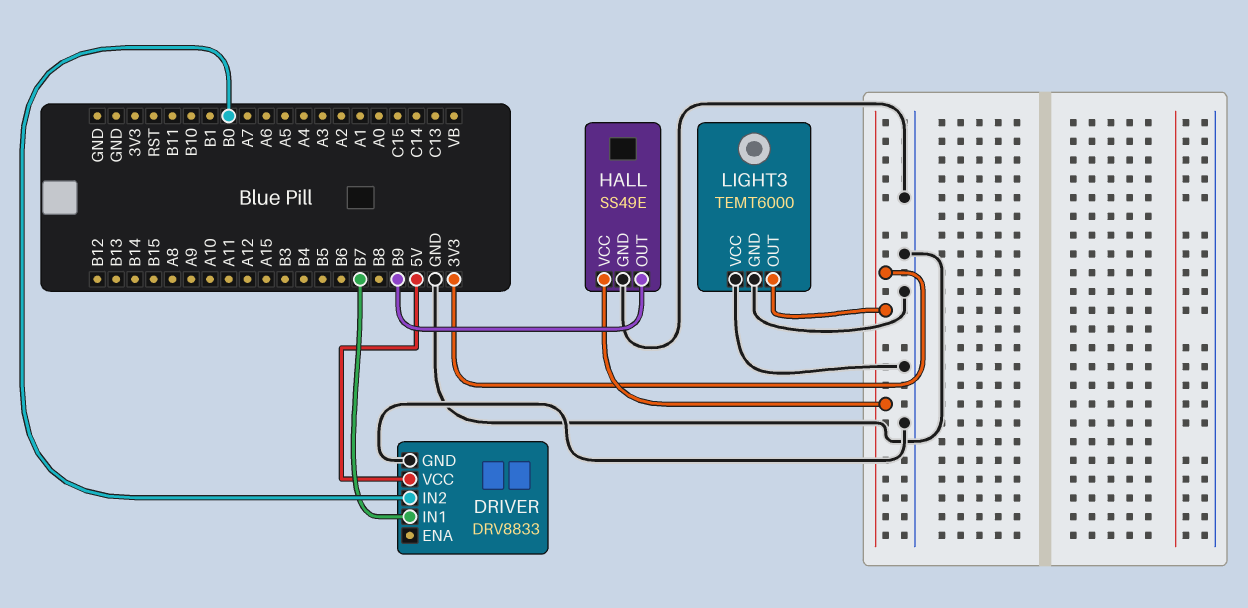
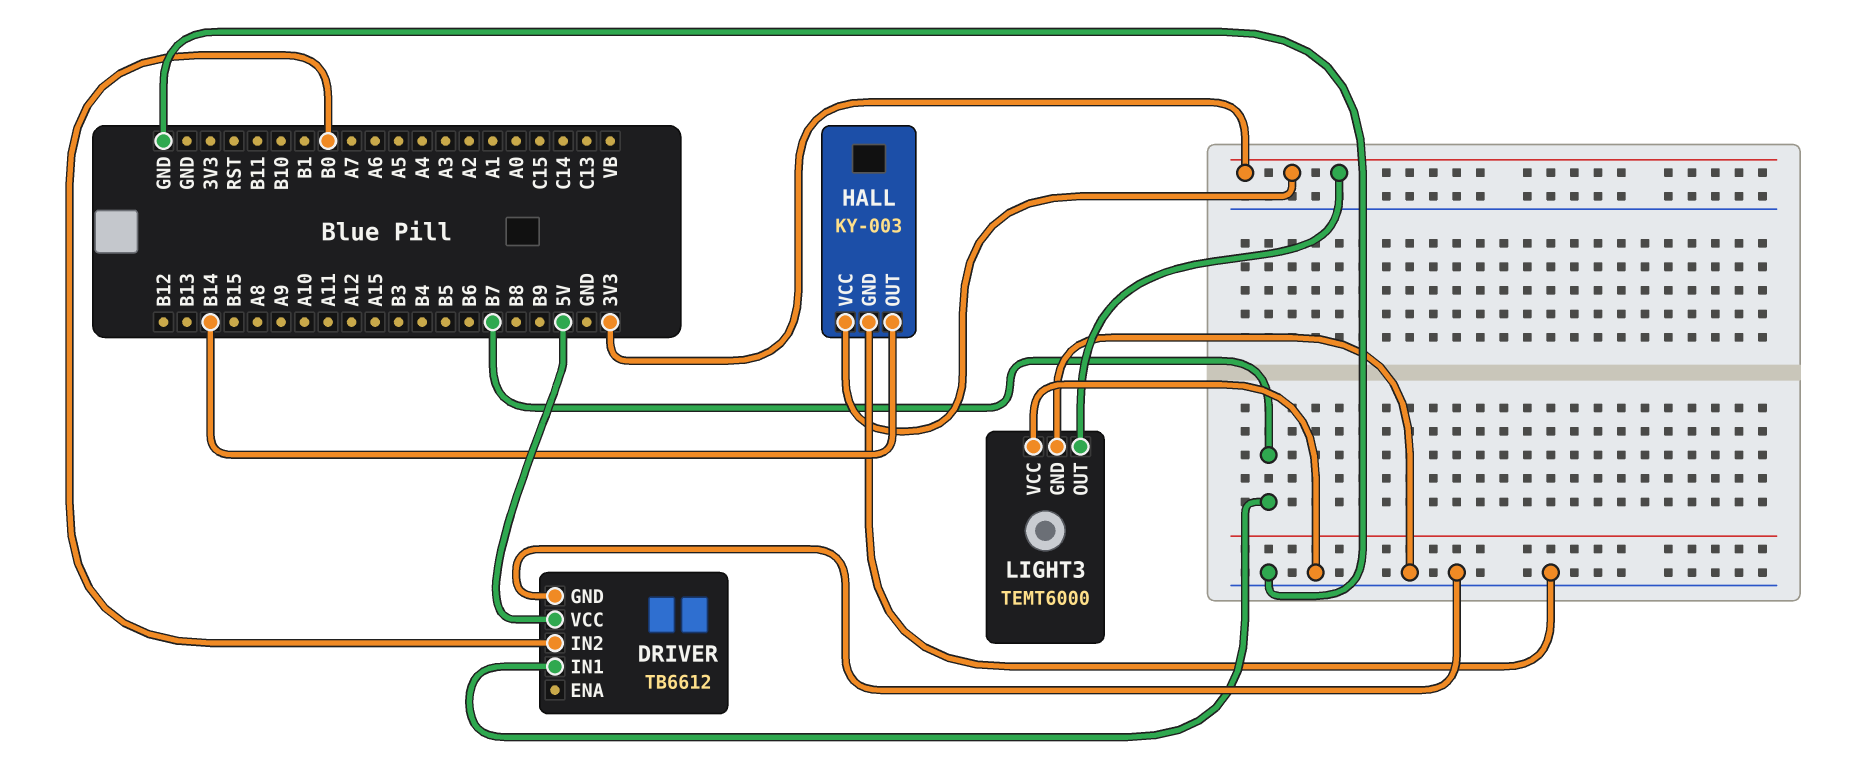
DRIVER: DRV8833 -> TB6612
HALL: SS49E -> KY-003
HALL pin OUT: B9 -> B14

